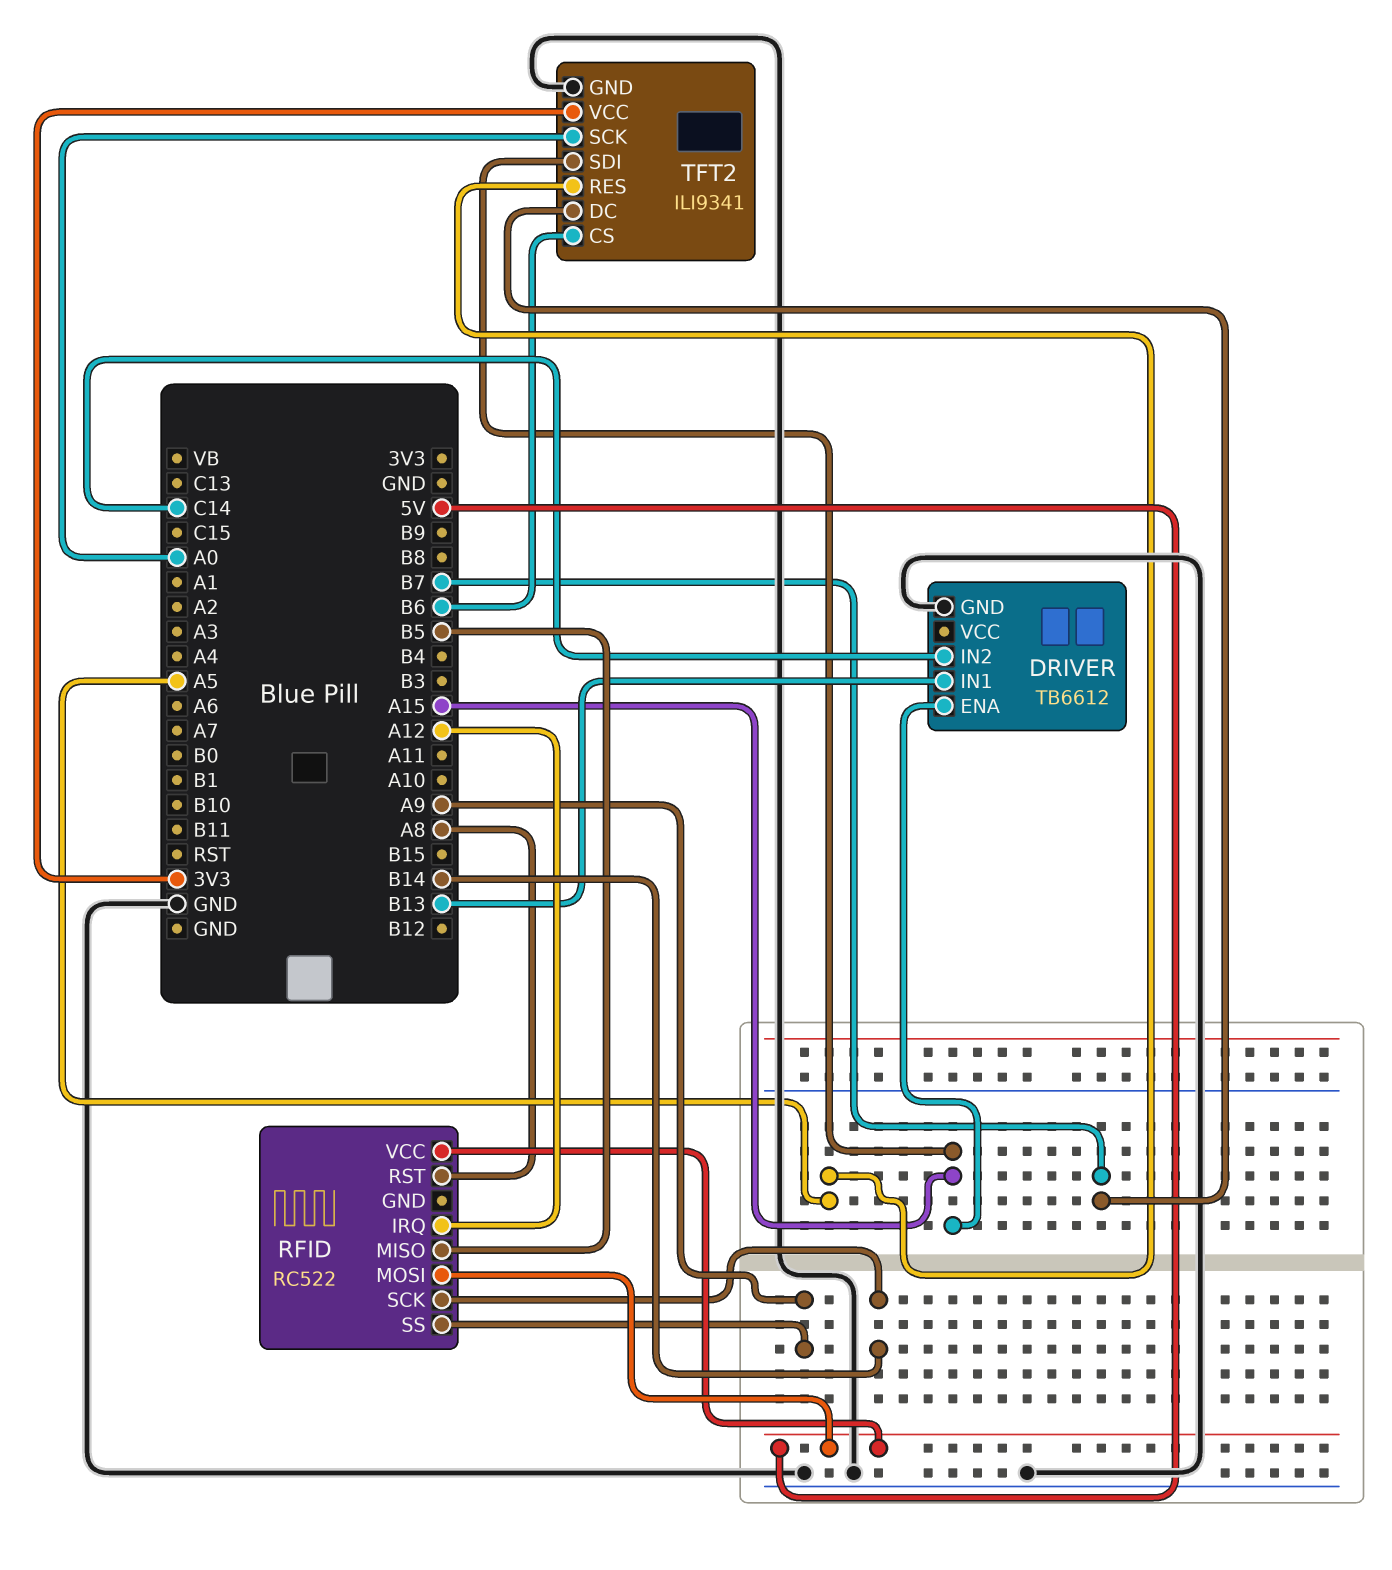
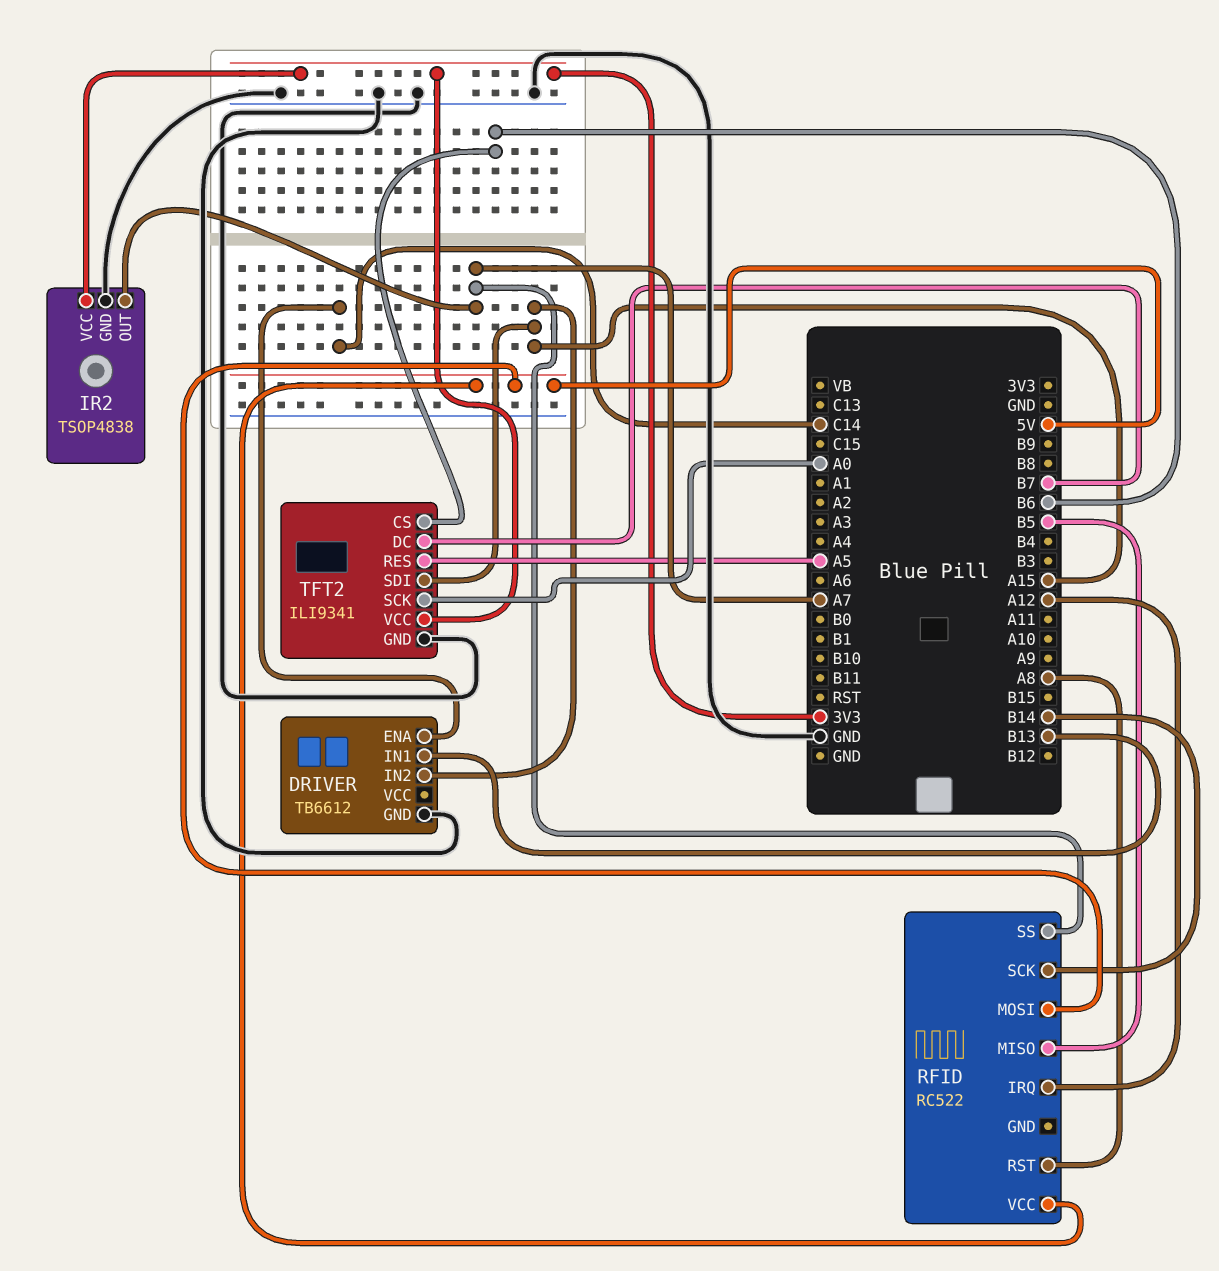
DRIVER pin ENA: A15 -> C14
DRIVER pin IN2: C14 -> A15
IR2: none -> TSOP4838
IR2 pin GND: none -> GND
IR2 pin OUT: none -> A7
IR2 pin VCC: none -> 3V3
RFID pin SS: A9 -> A7

